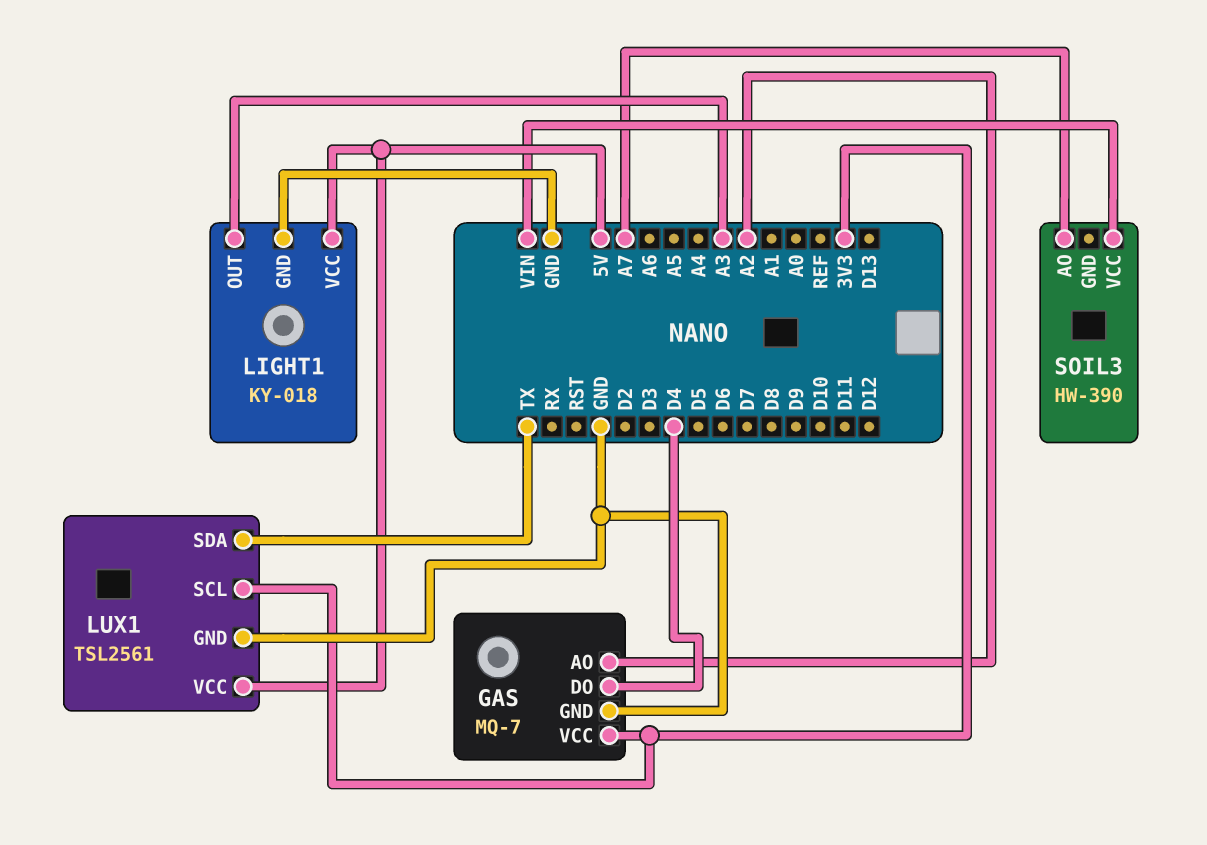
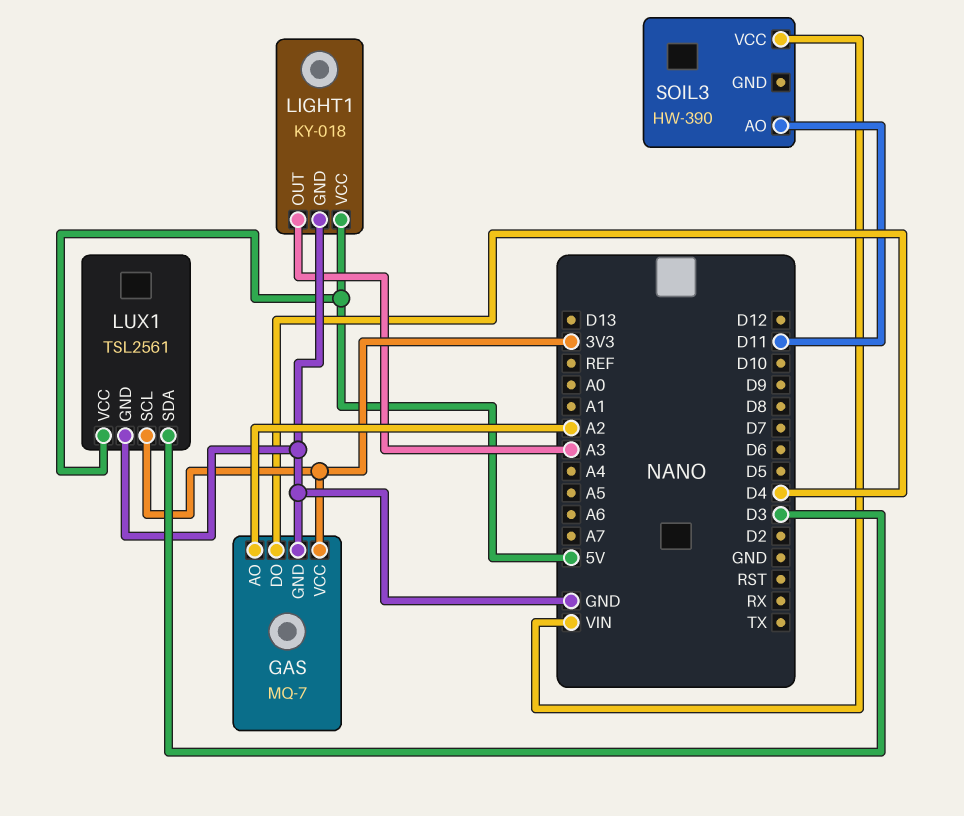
LUX1 pin SDA: TX -> D3
SOIL3 pin AO: A7 -> D11

